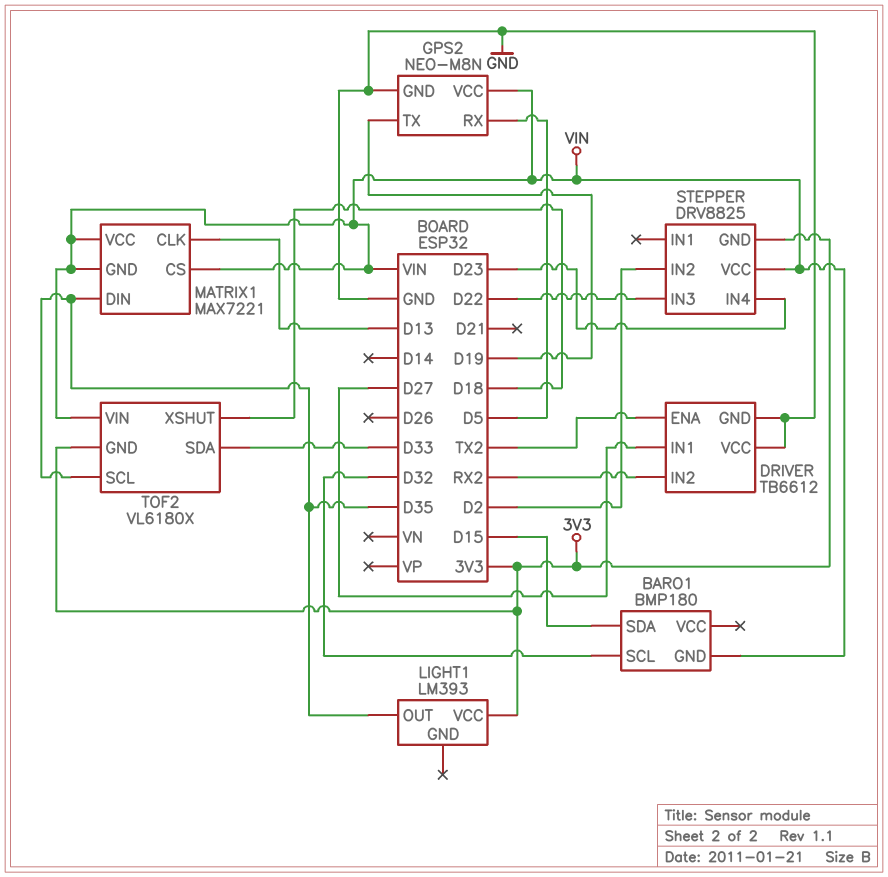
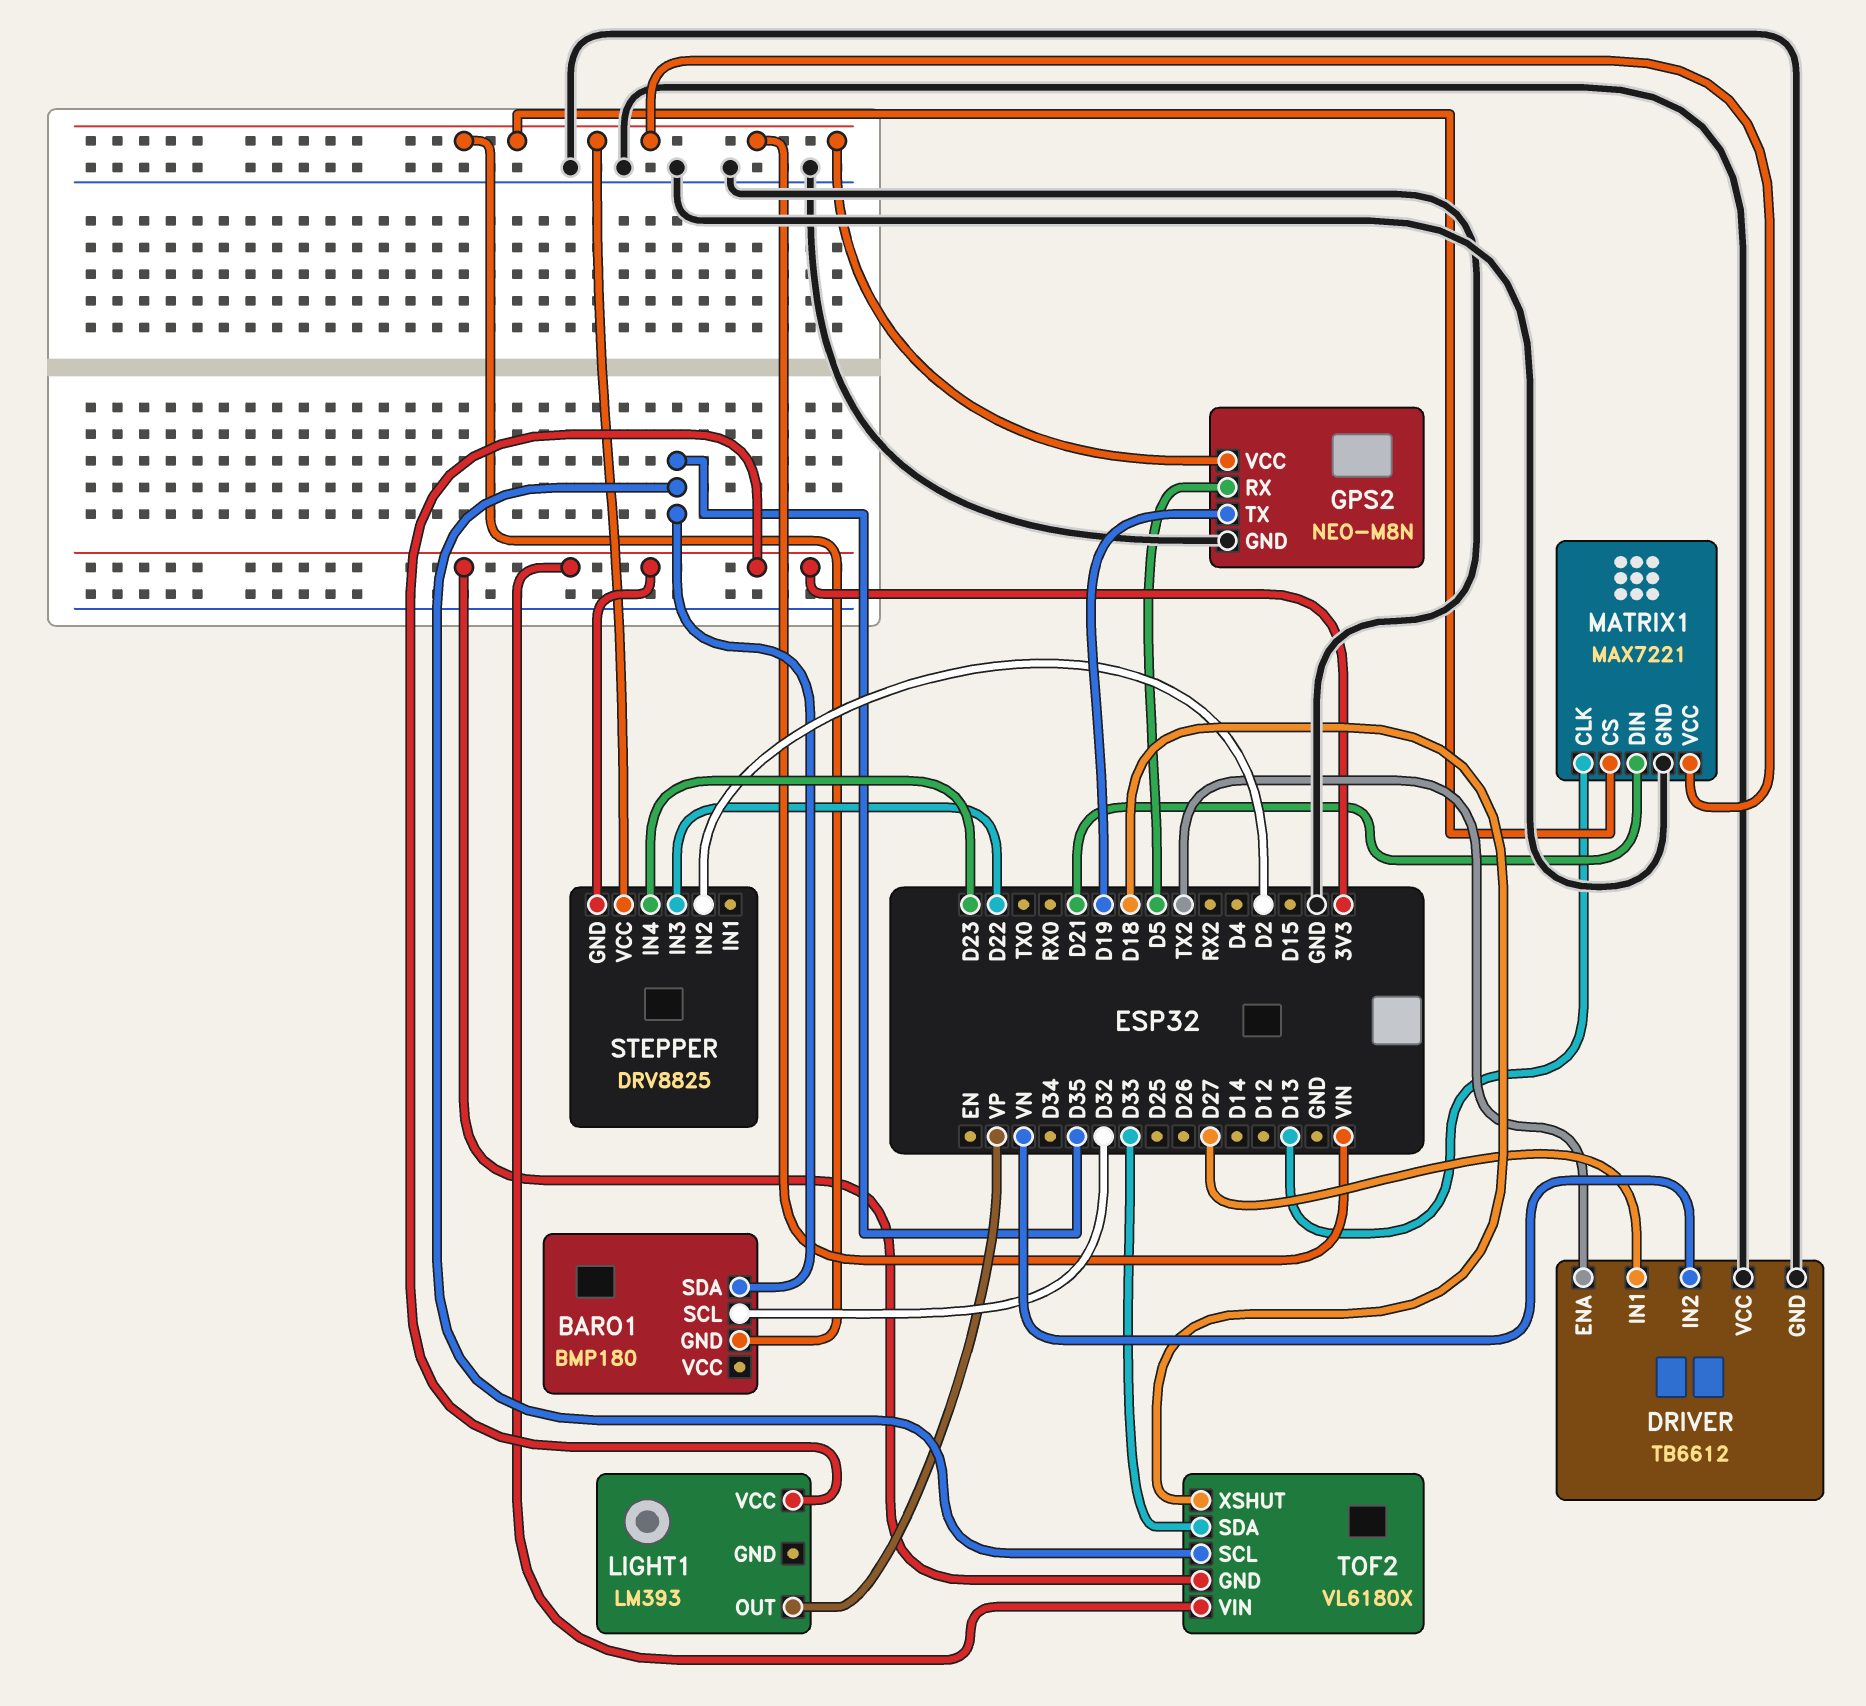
BARO1 pin SDA: D15 -> D35
DRIVER pin IN2: RX2 -> VN
LIGHT1 pin OUT: D35 -> VP
MATRIX1 pin DIN: D35 -> D21
MATRIX1 pin GND: VIN -> GND
TOF2 pin VIN: VIN -> 3V3

